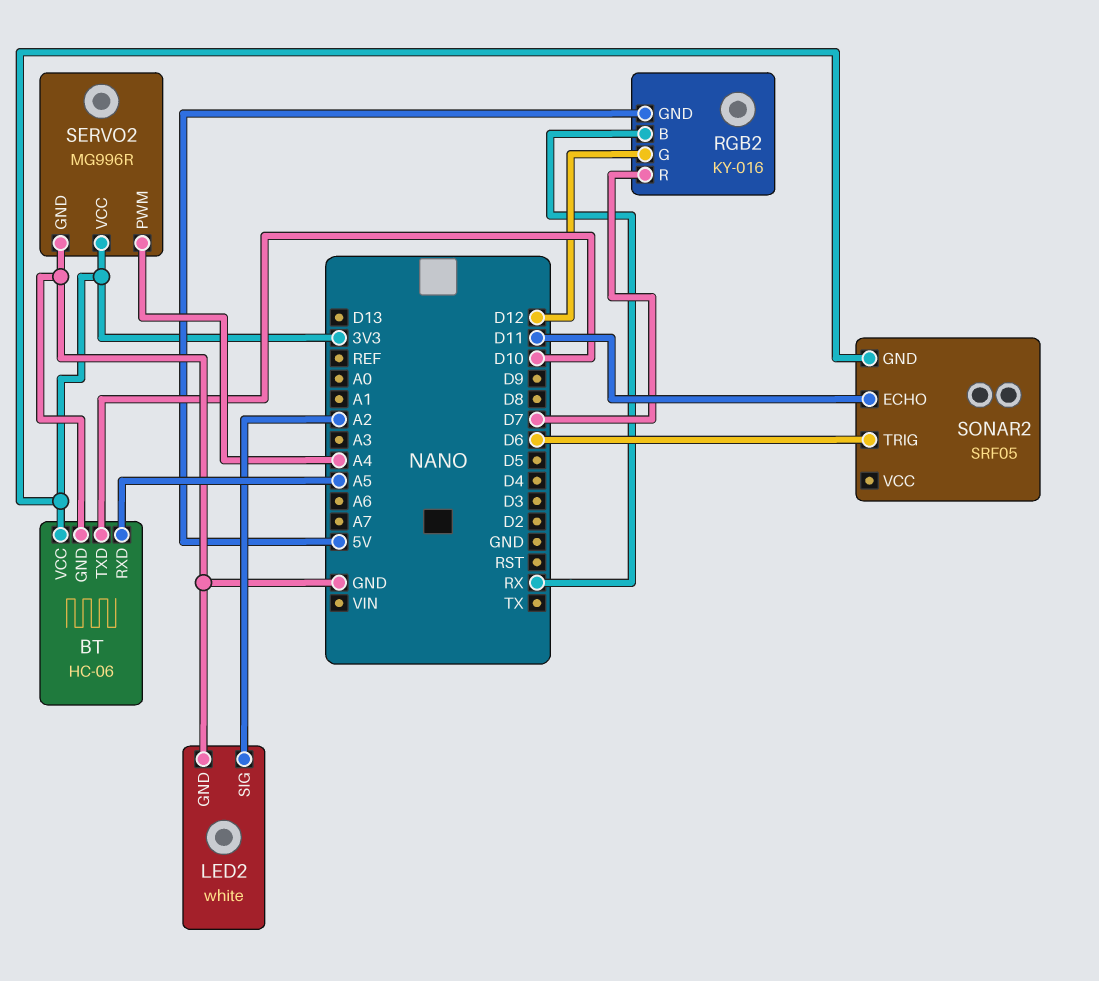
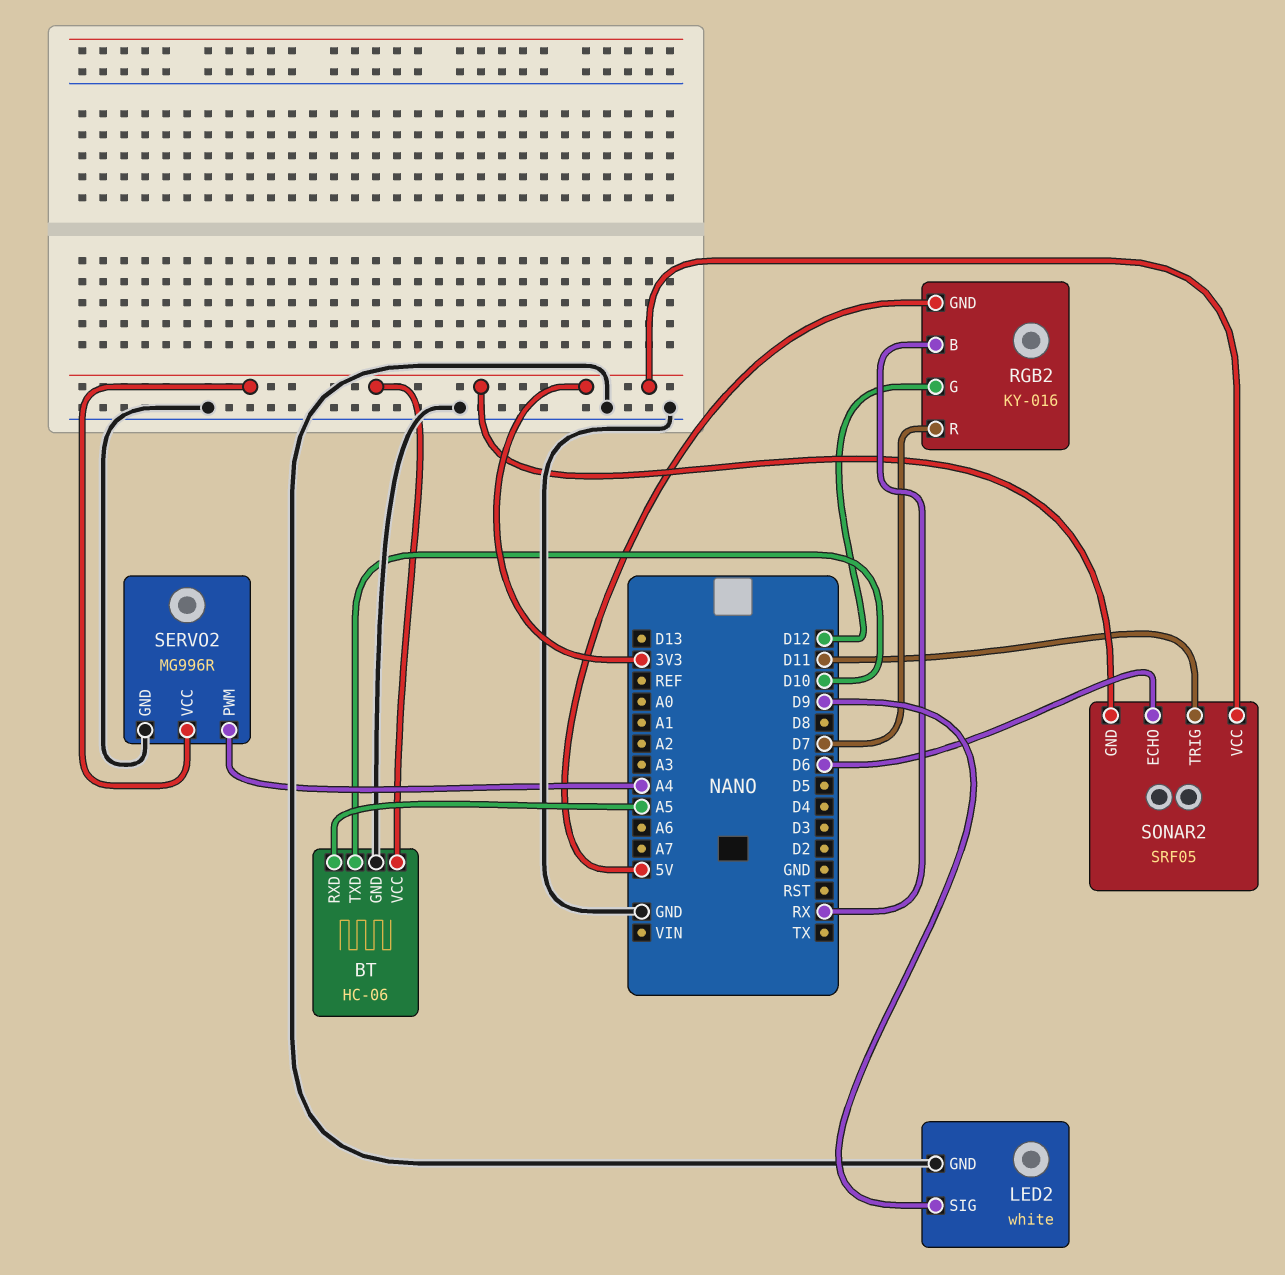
LED2 pin SIG: A2 -> D9
SONAR2 pin ECHO: D11 -> D6
SONAR2 pin TRIG: D6 -> D11
SONAR2 pin VCC: none -> 3V3

